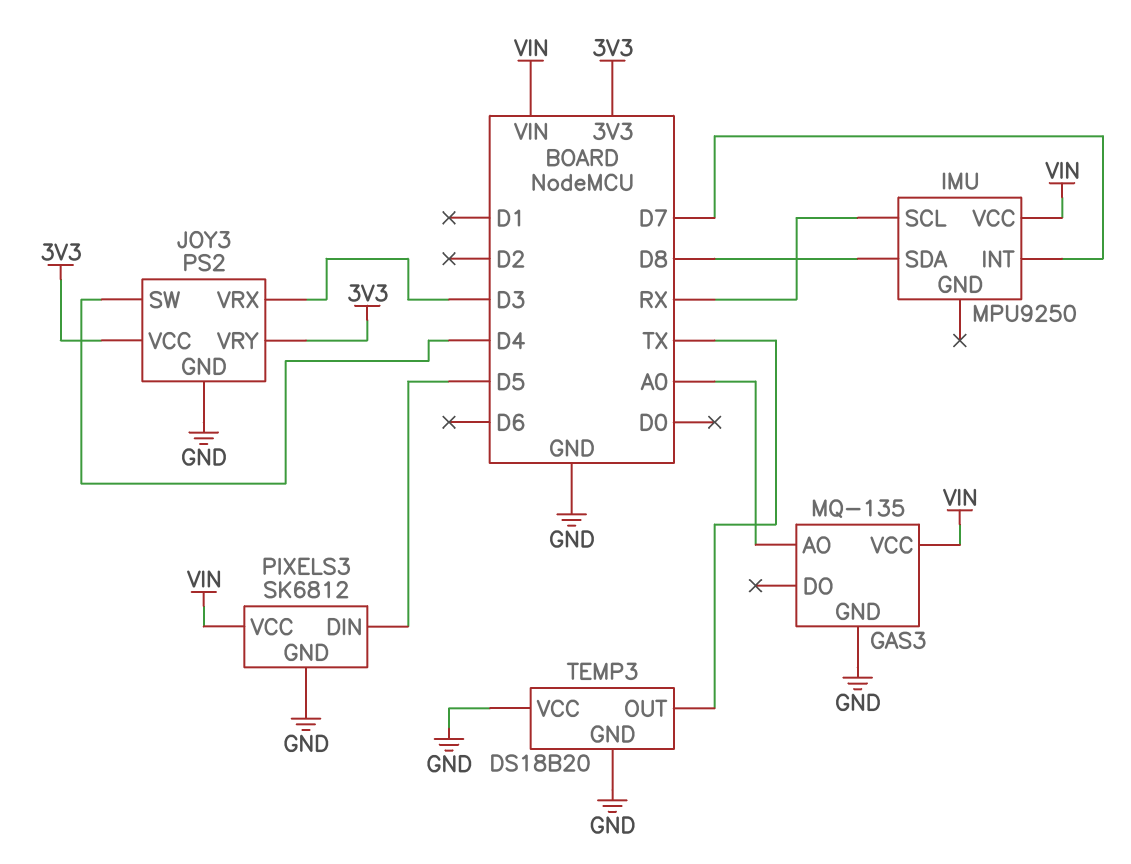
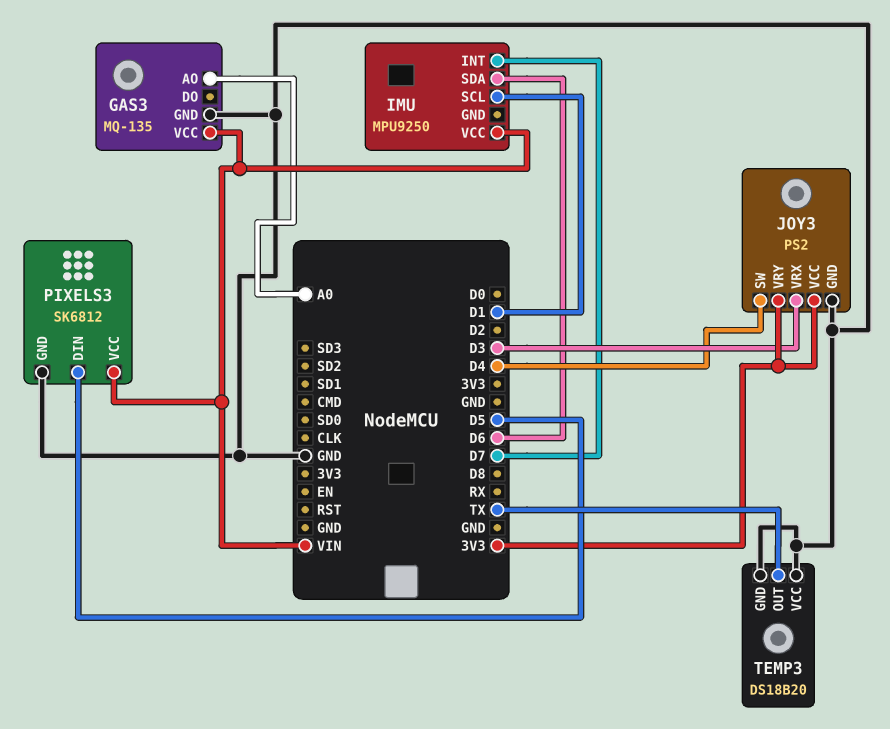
IMU pin SCL: RX -> D1
IMU pin SDA: D8 -> D6

